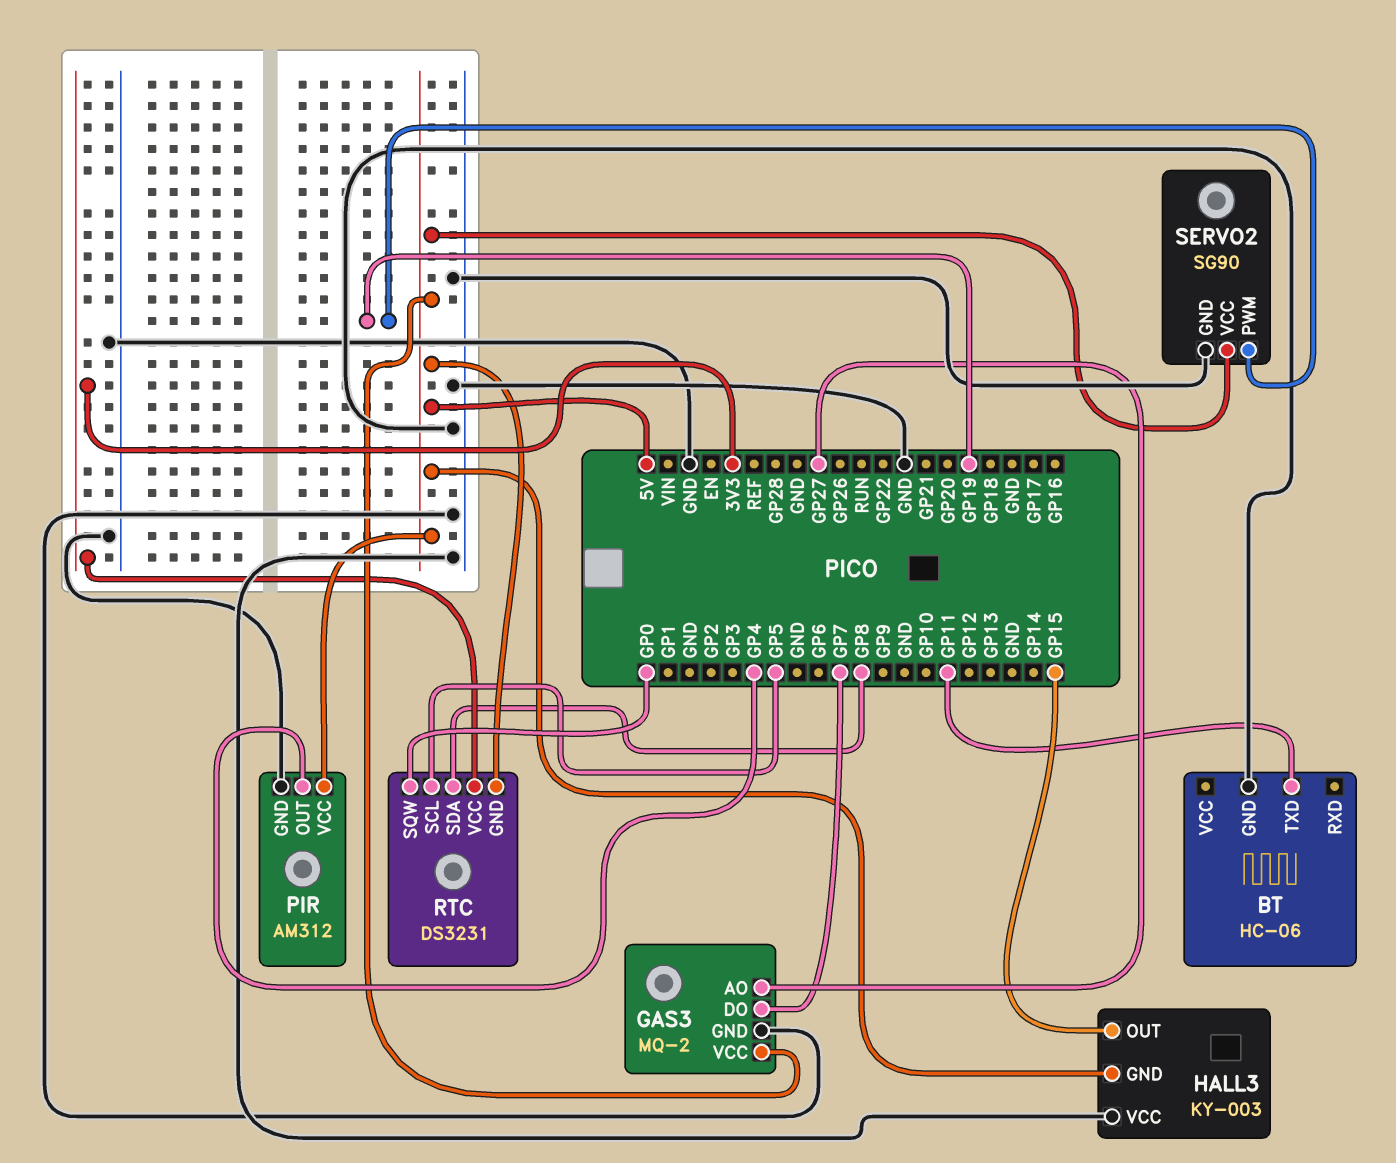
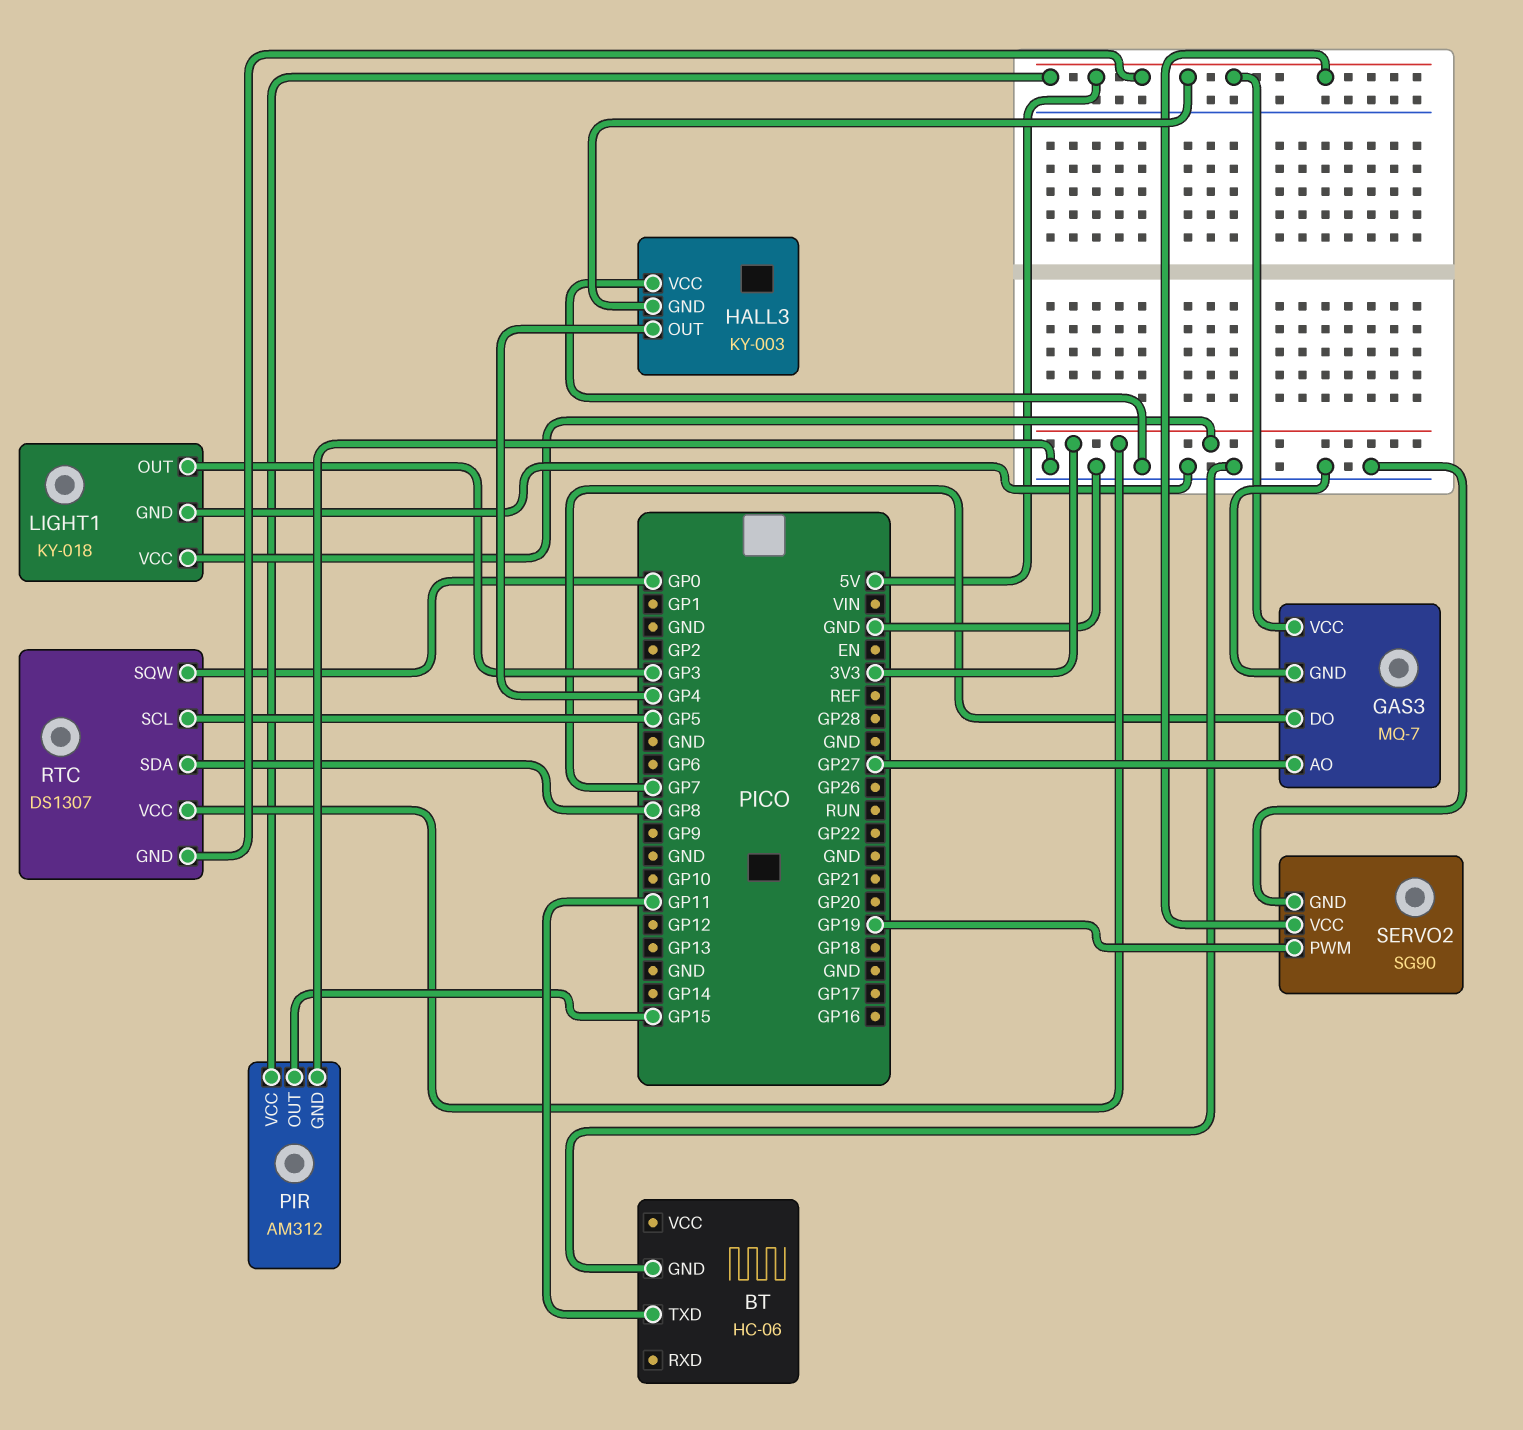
GAS3: MQ-2 -> MQ-7
HALL3 pin OUT: GP15 -> GP4
LIGHT1: none -> KY-018
LIGHT1 pin GND: none -> GND
LIGHT1 pin OUT: none -> GP3
LIGHT1 pin VCC: none -> 3V3
PIR pin OUT: GP4 -> GP15
RTC: DS3231 -> DS1307

